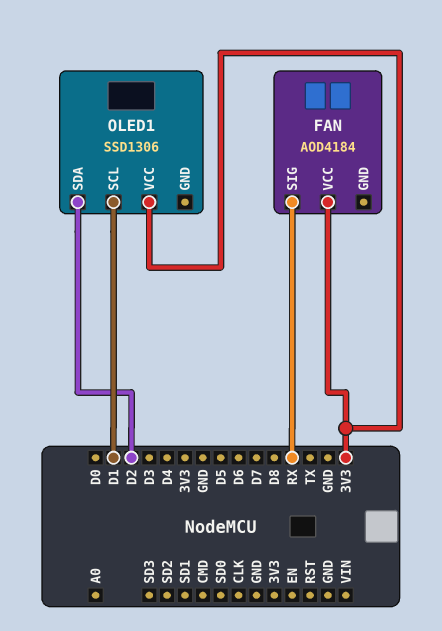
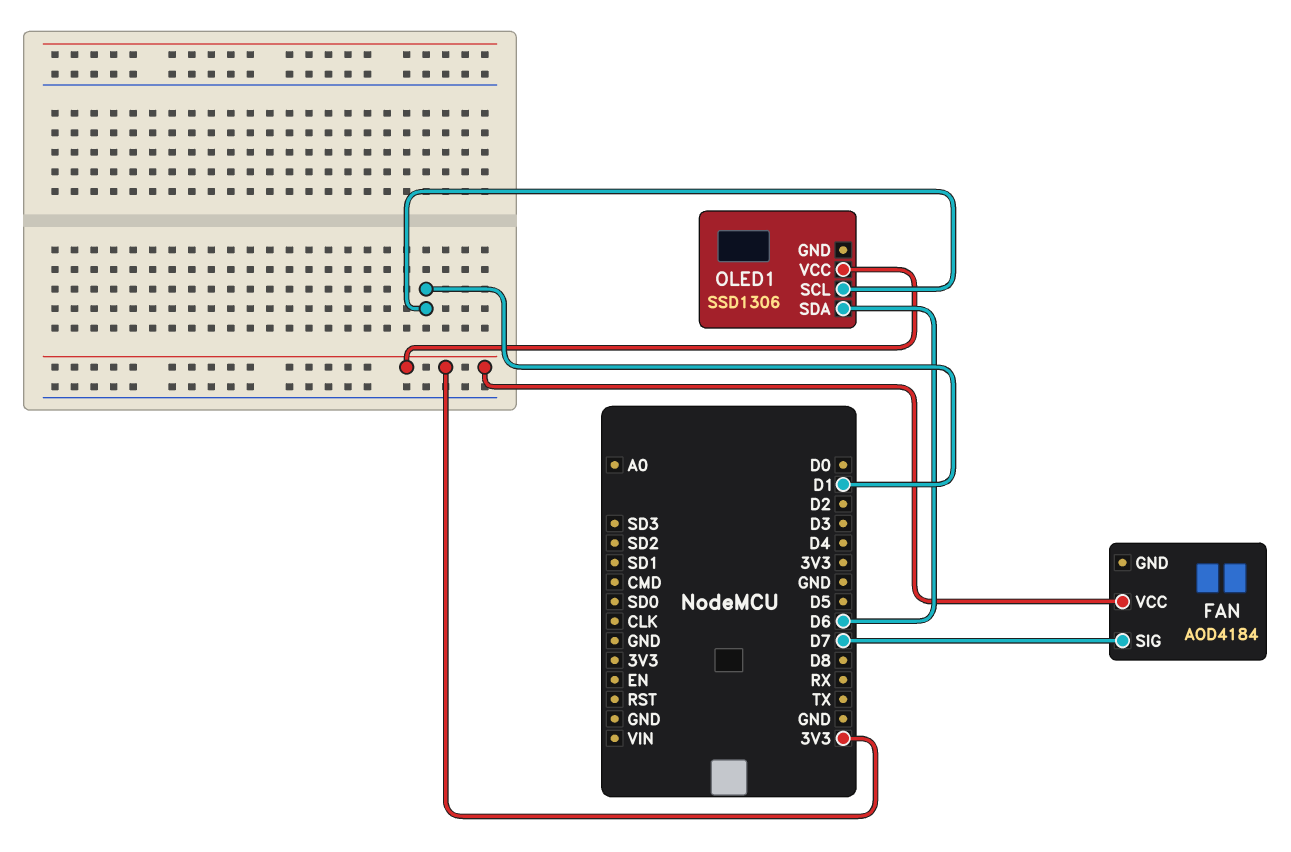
FAN pin SIG: RX -> D7
OLED1 pin SDA: D2 -> D6

